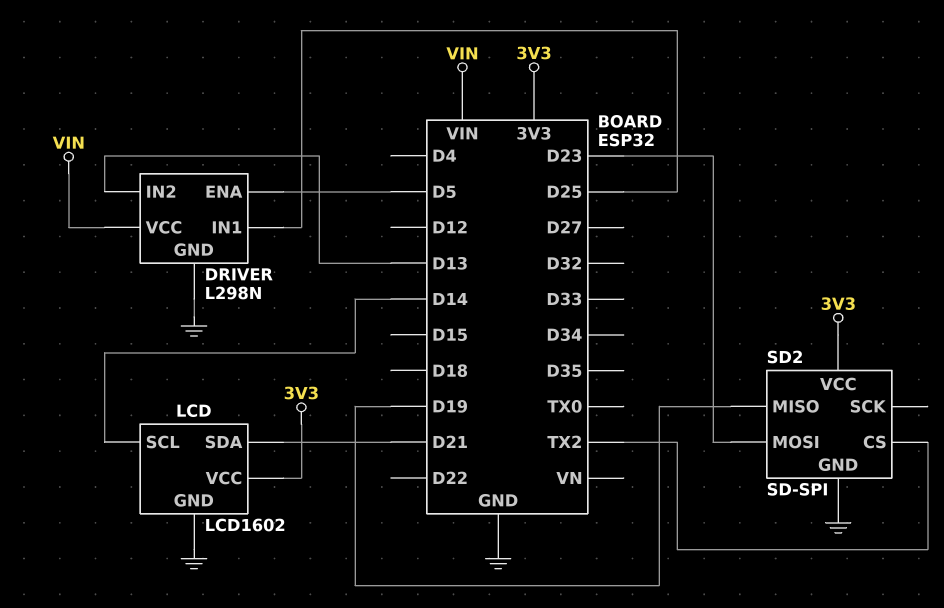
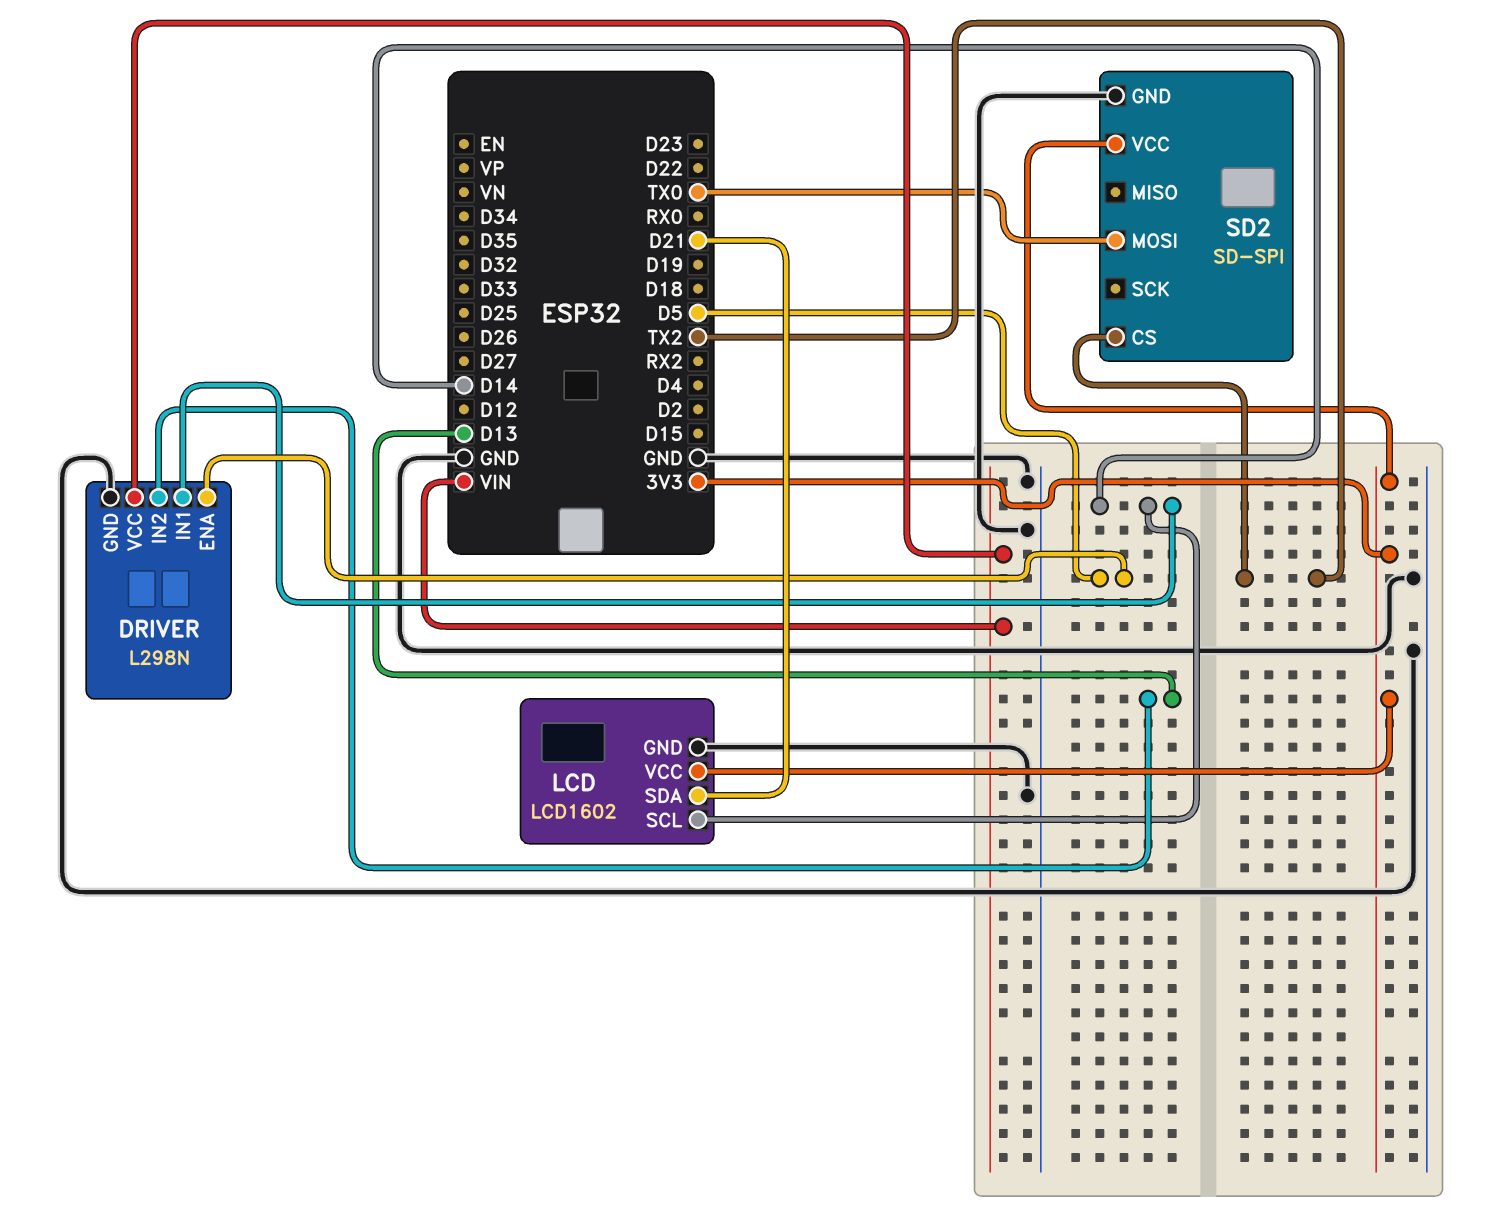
DRIVER pin IN1: D25 -> D14
SD2 pin MISO: D19 -> none
SD2 pin MOSI: D23 -> TX0

